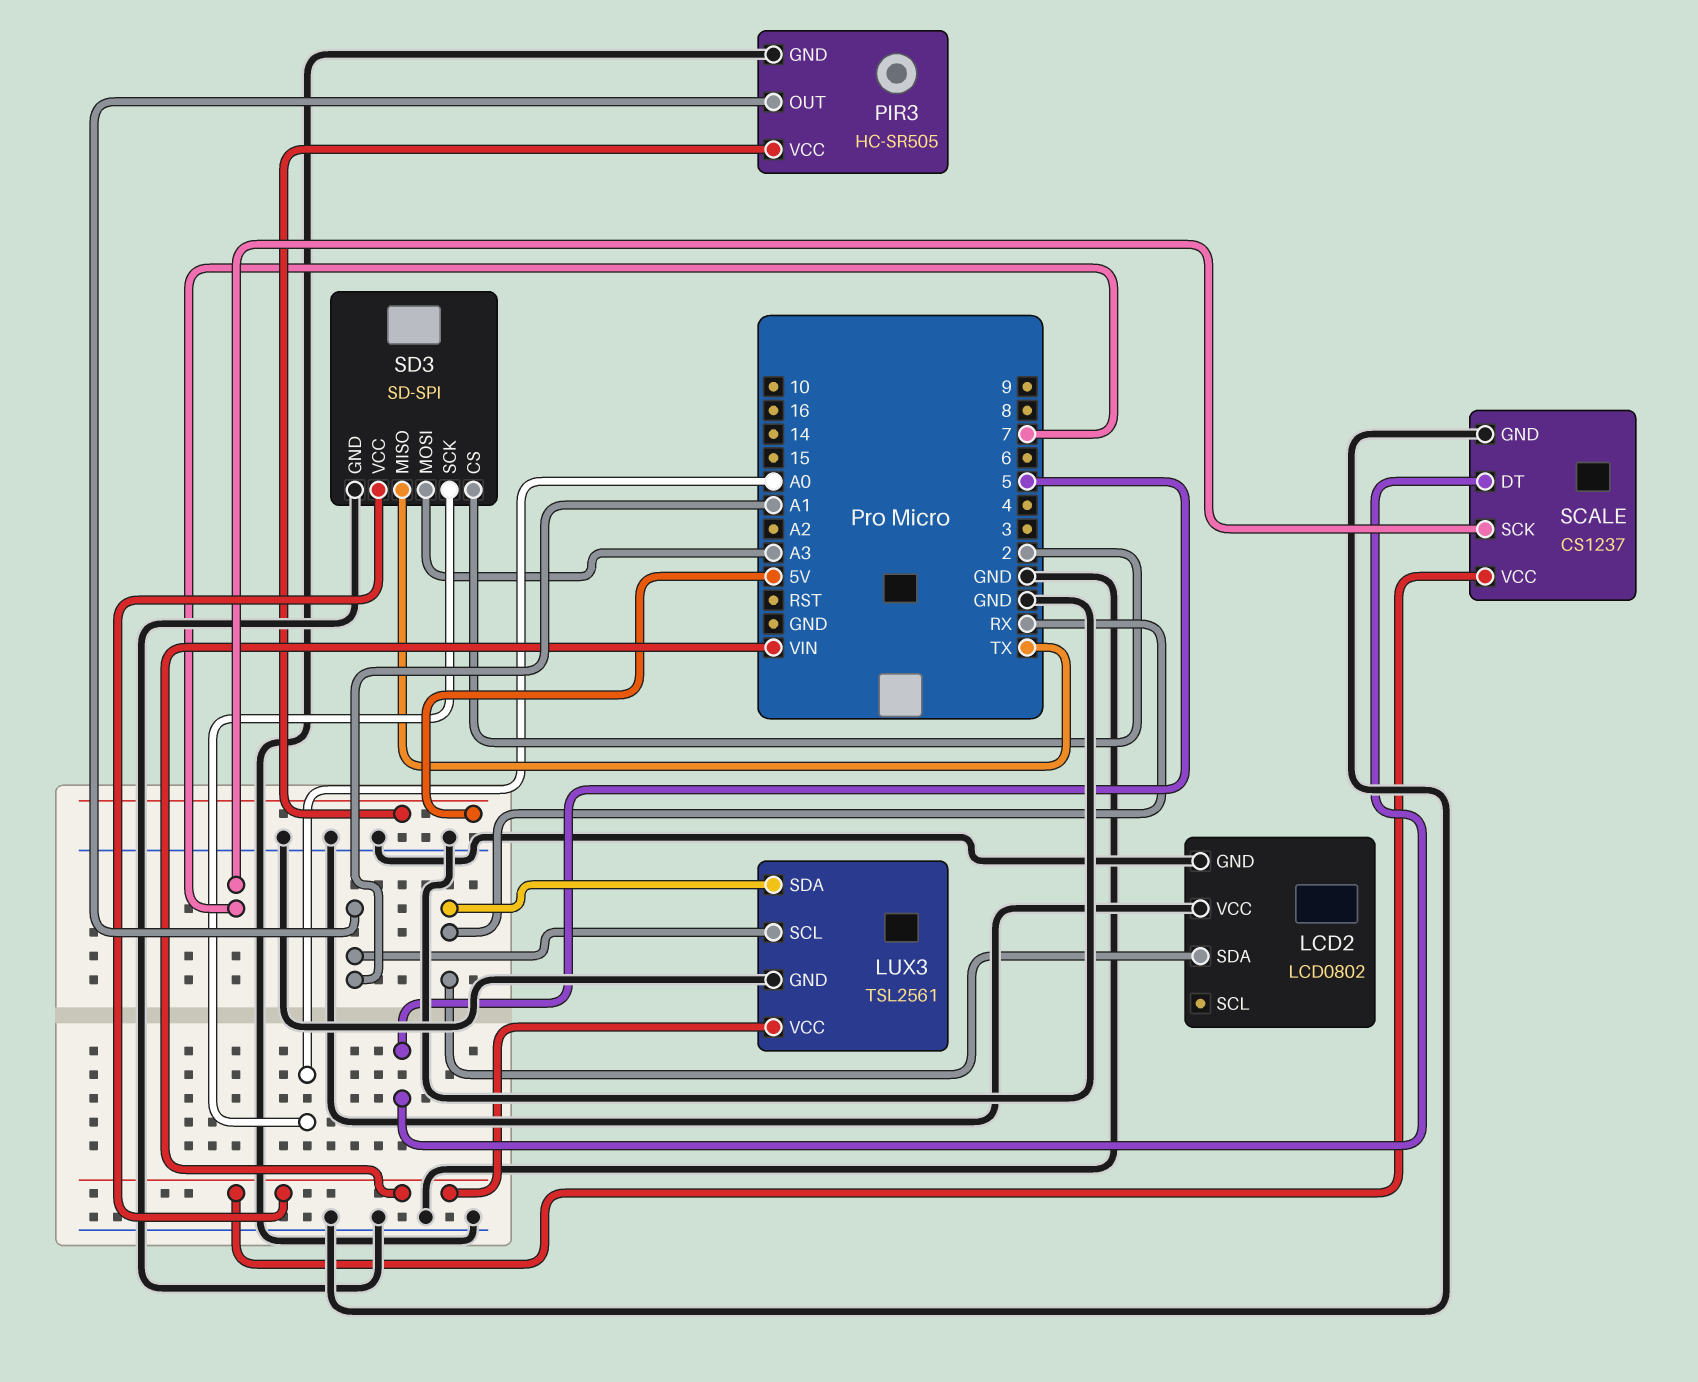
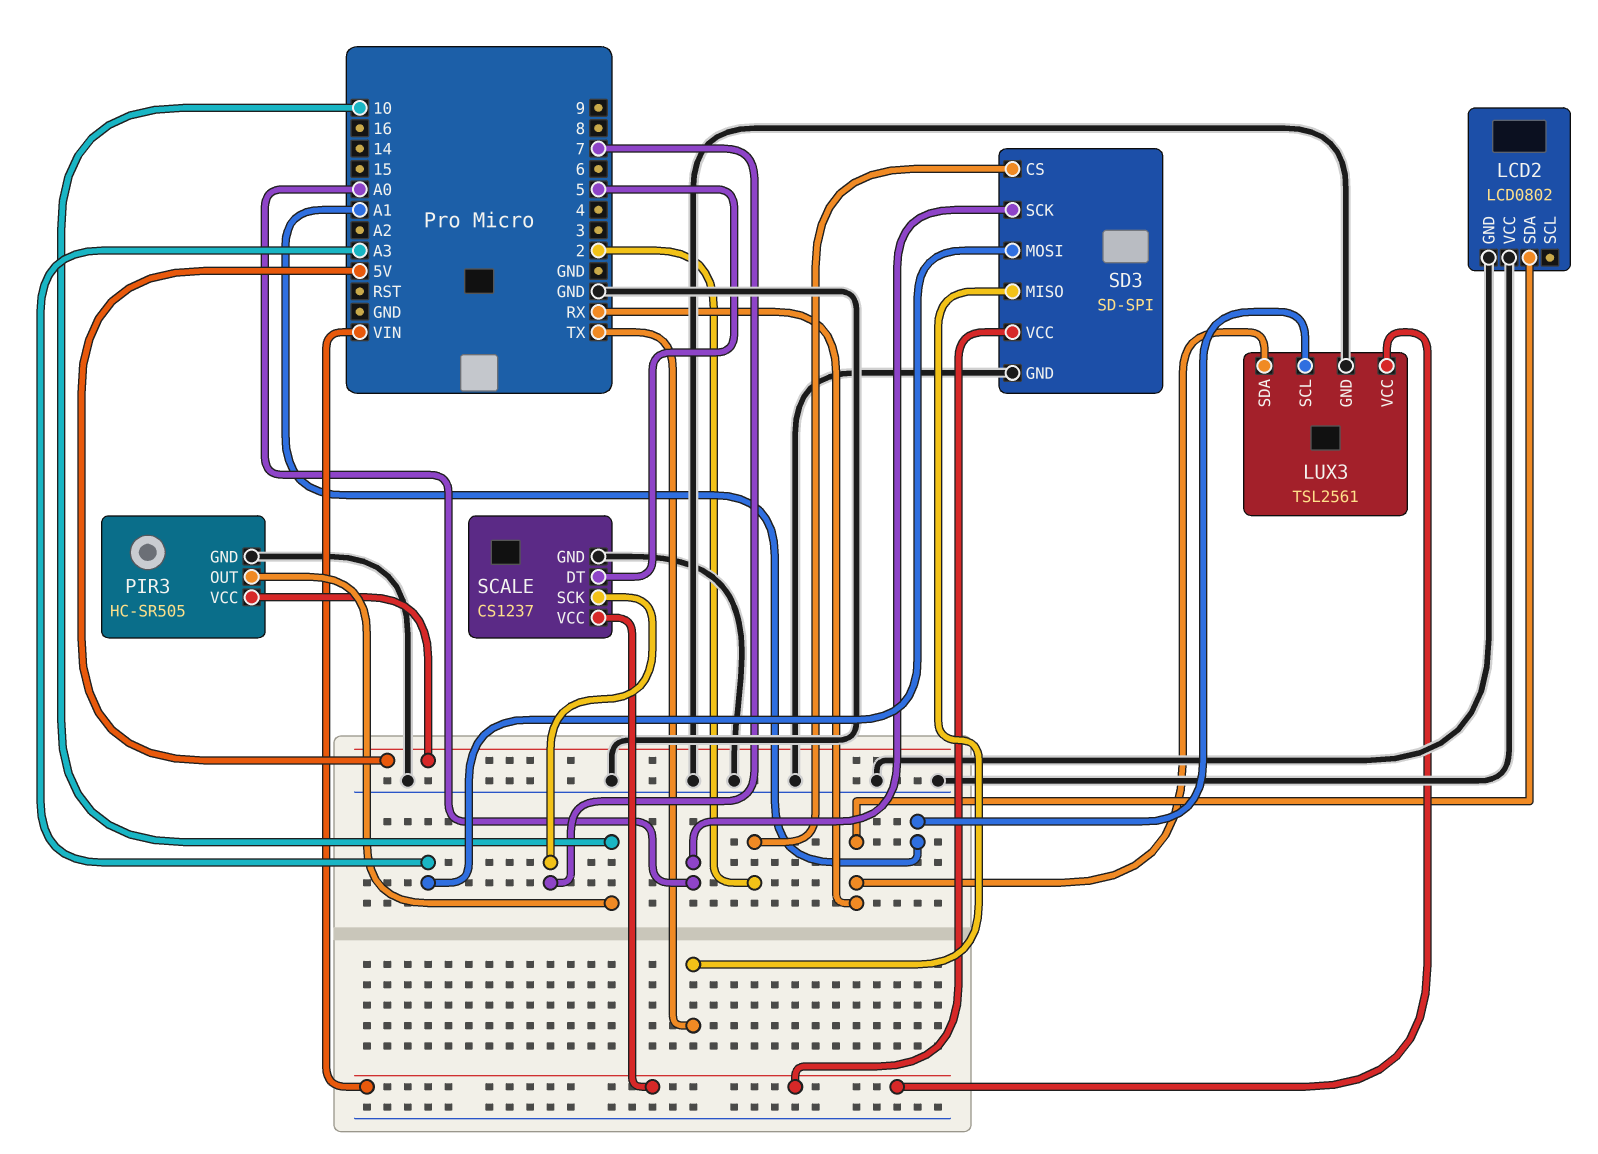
PIR3 pin OUT: A1 -> 10

